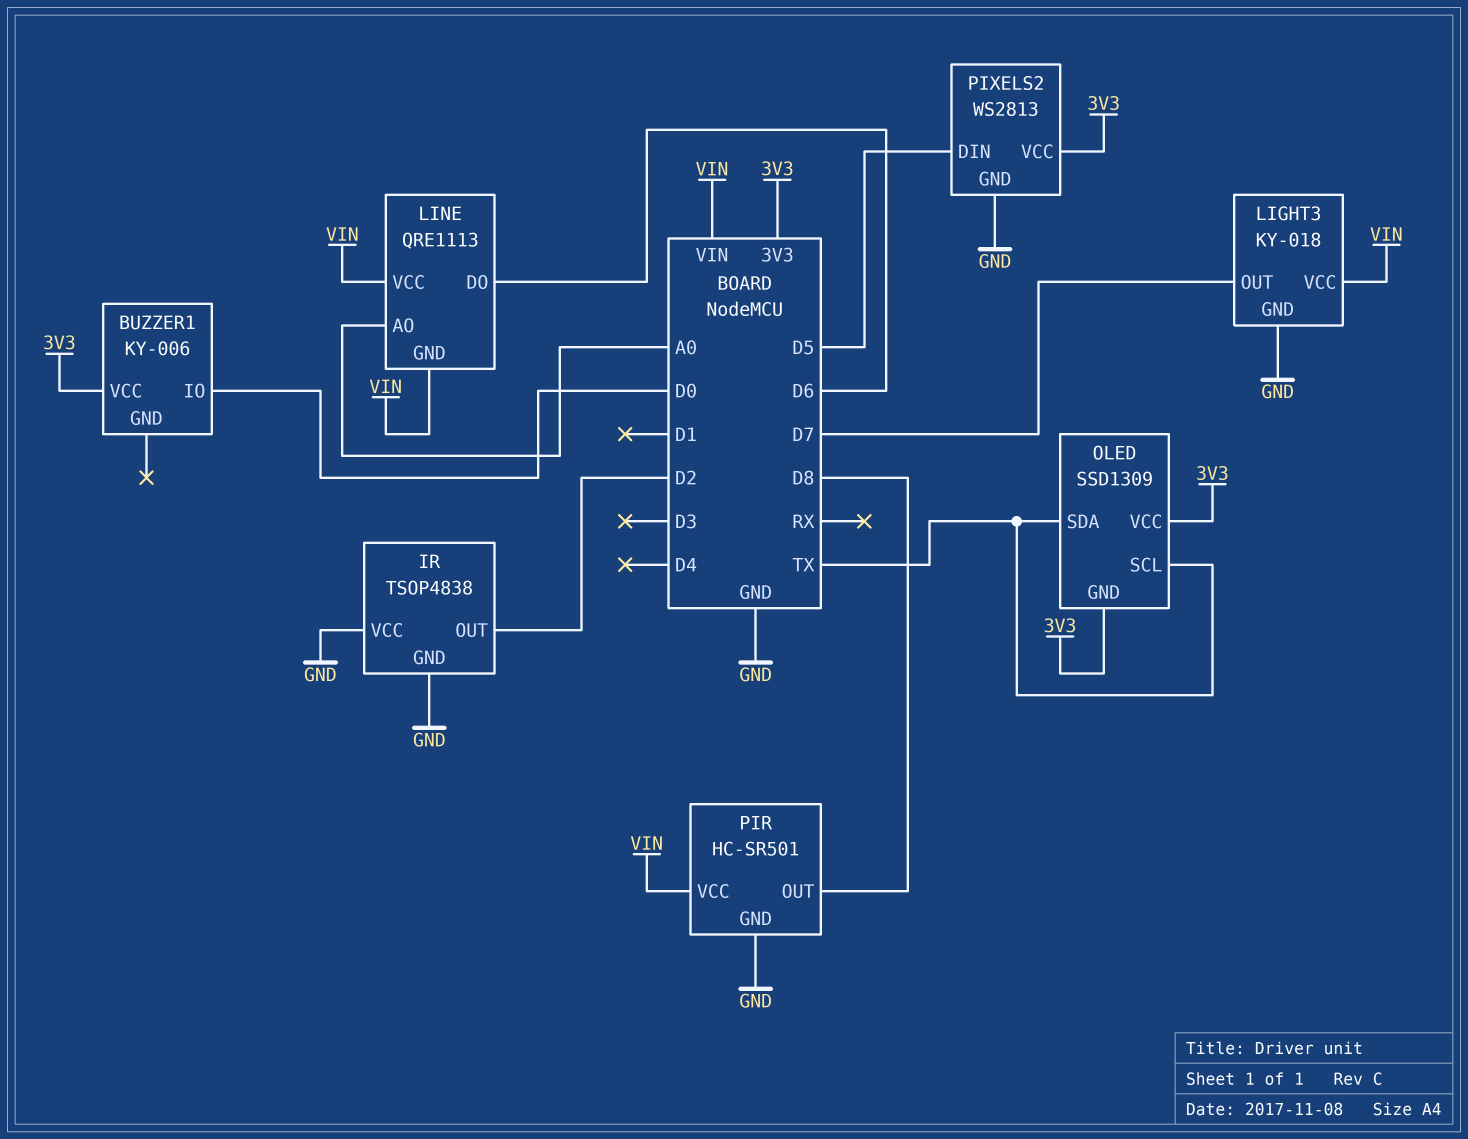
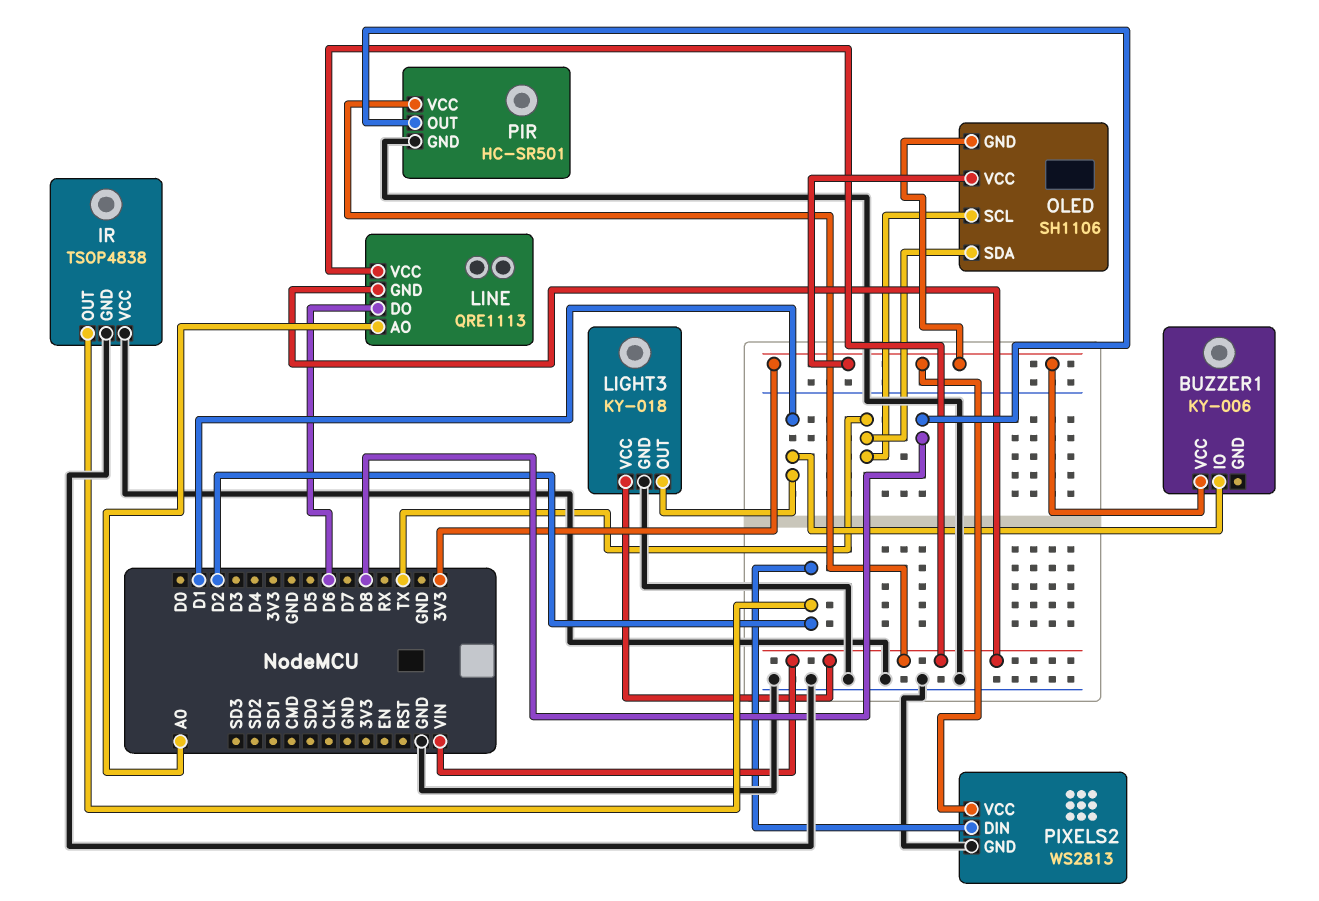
BUZZER1 pin IO: D0 -> D1
LIGHT3 pin OUT: D7 -> D1
OLED: SSD1309 -> SH1106
PIXELS2 pin DIN: D5 -> D2

